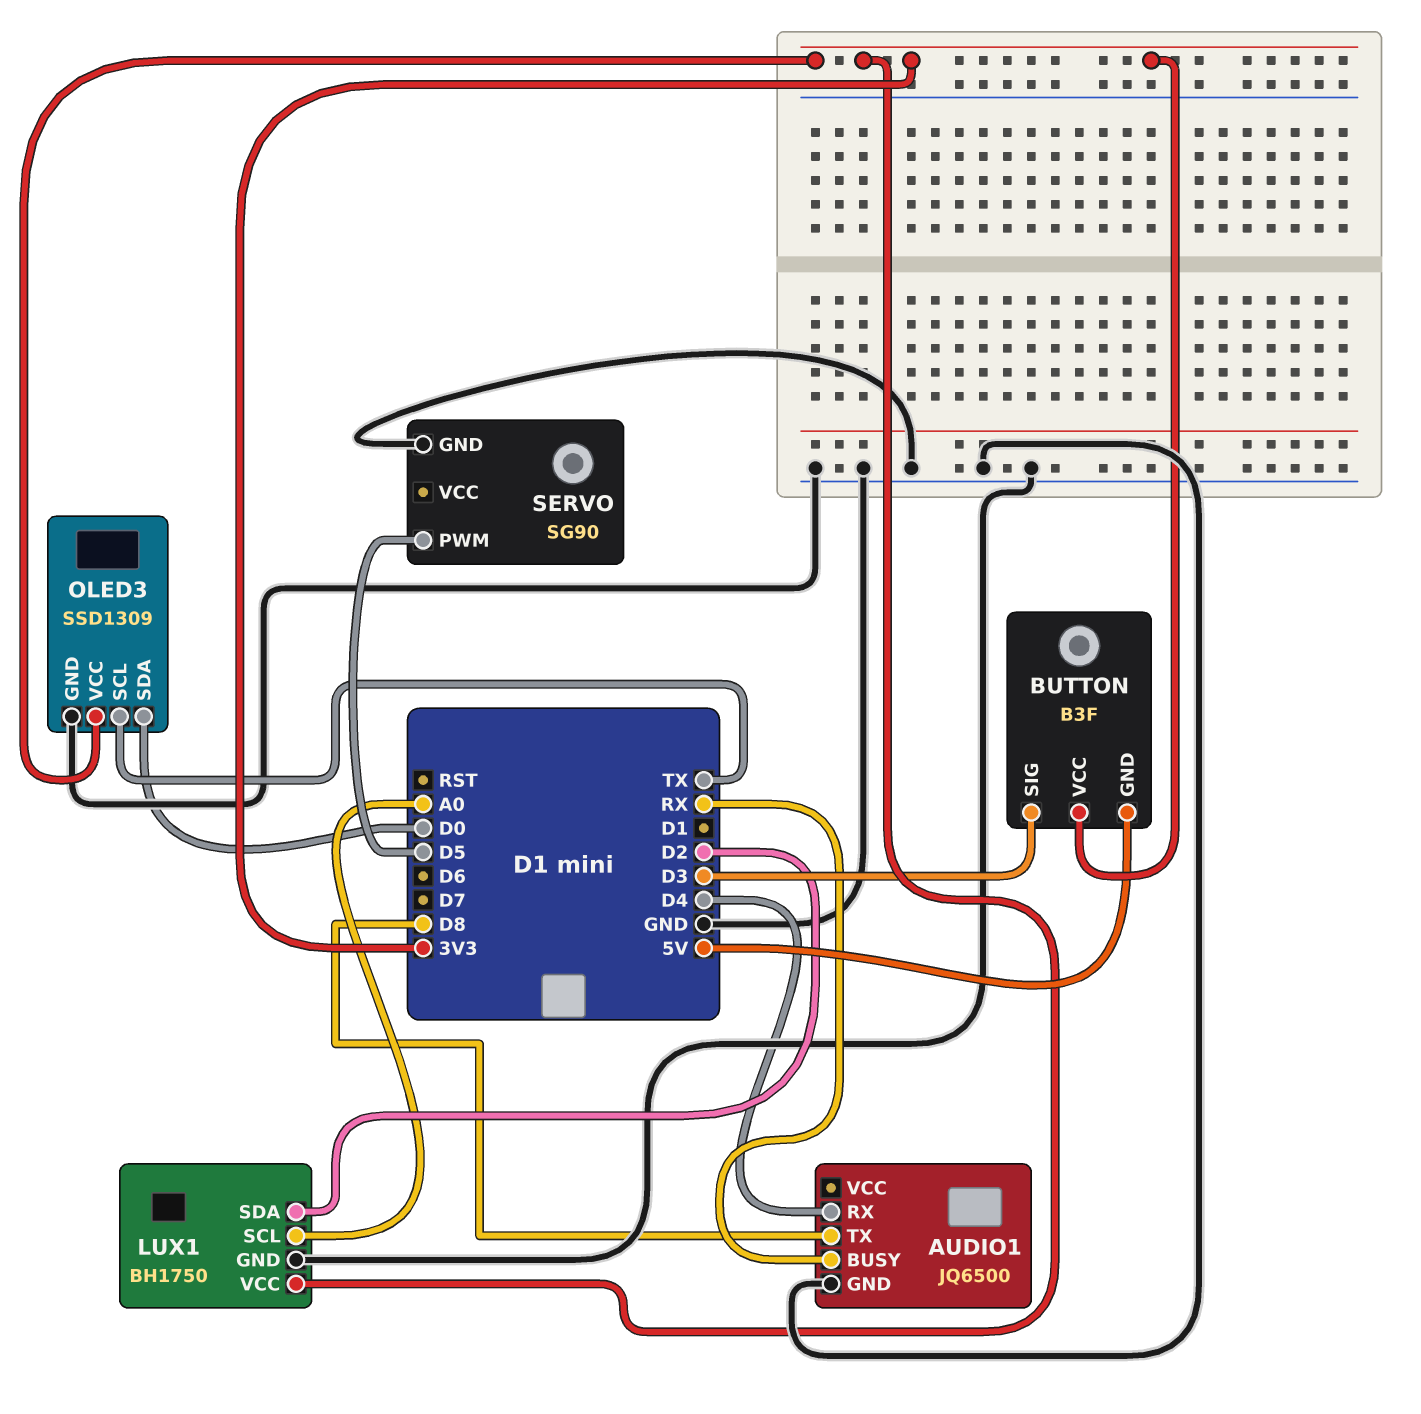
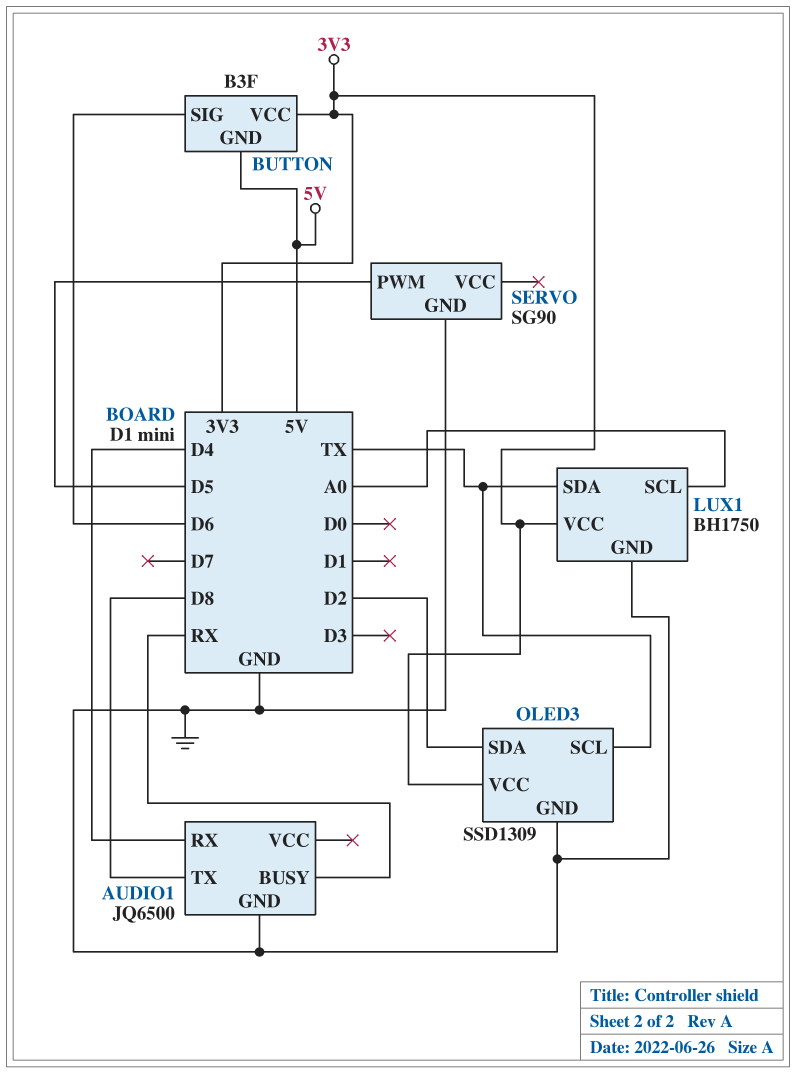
BUTTON pin SIG: D3 -> D6
LUX1 pin SDA: D2 -> TX
OLED3 pin SDA: D0 -> D2

